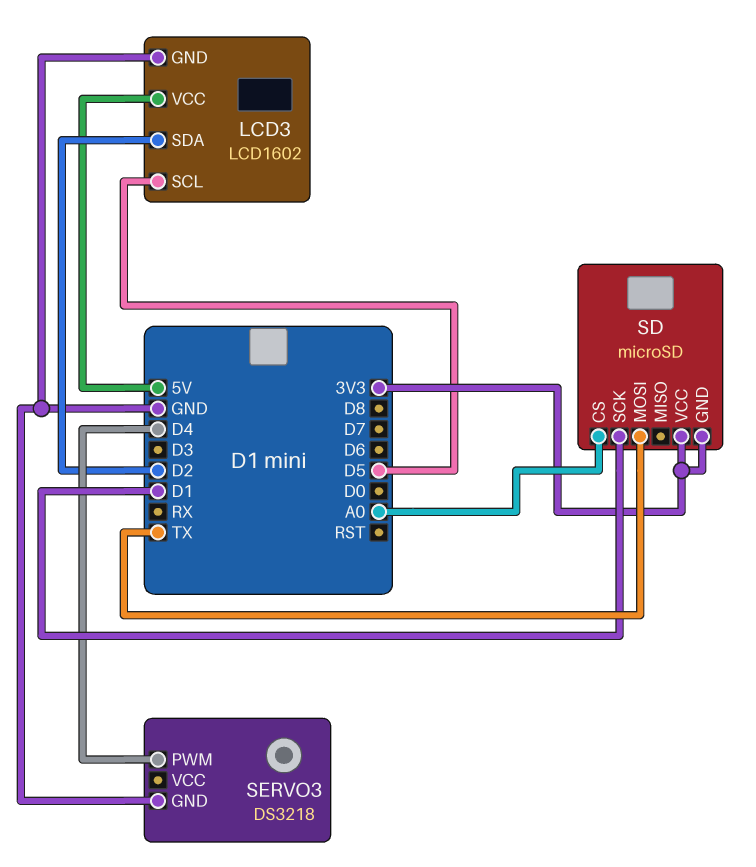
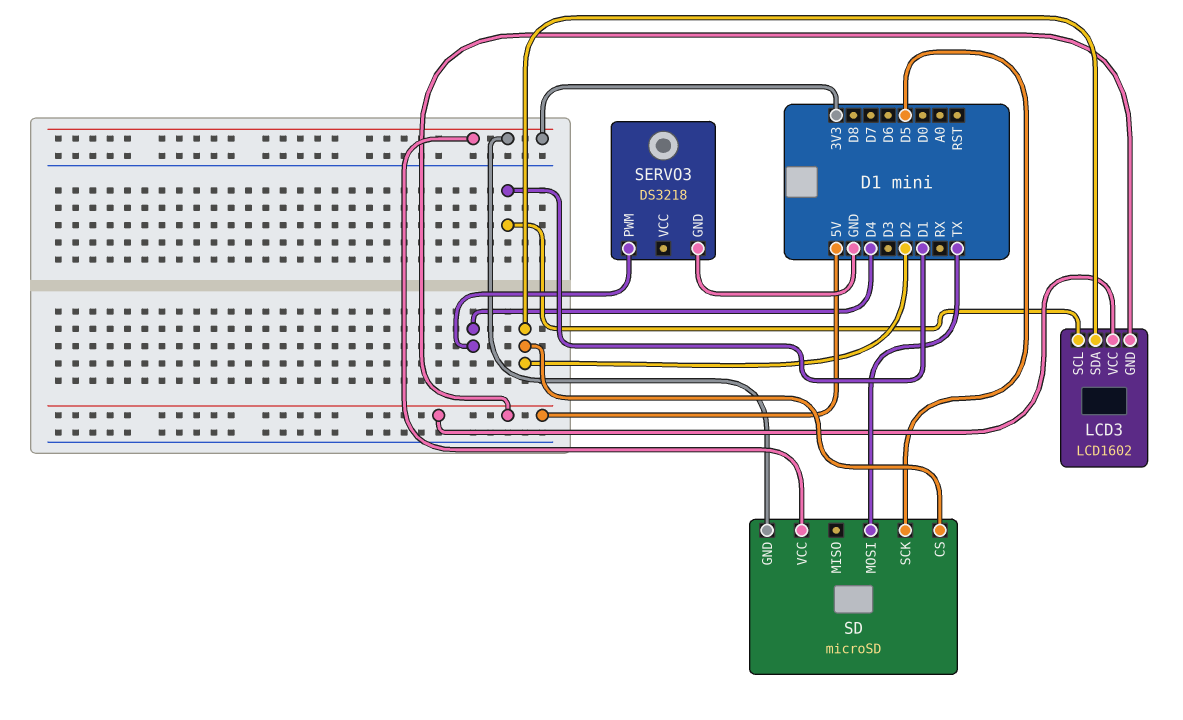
LCD3 pin GND: GND -> 5V
LCD3 pin SCL: D5 -> D1
SD pin CS: A0 -> D2
SD pin SCK: D1 -> D5

